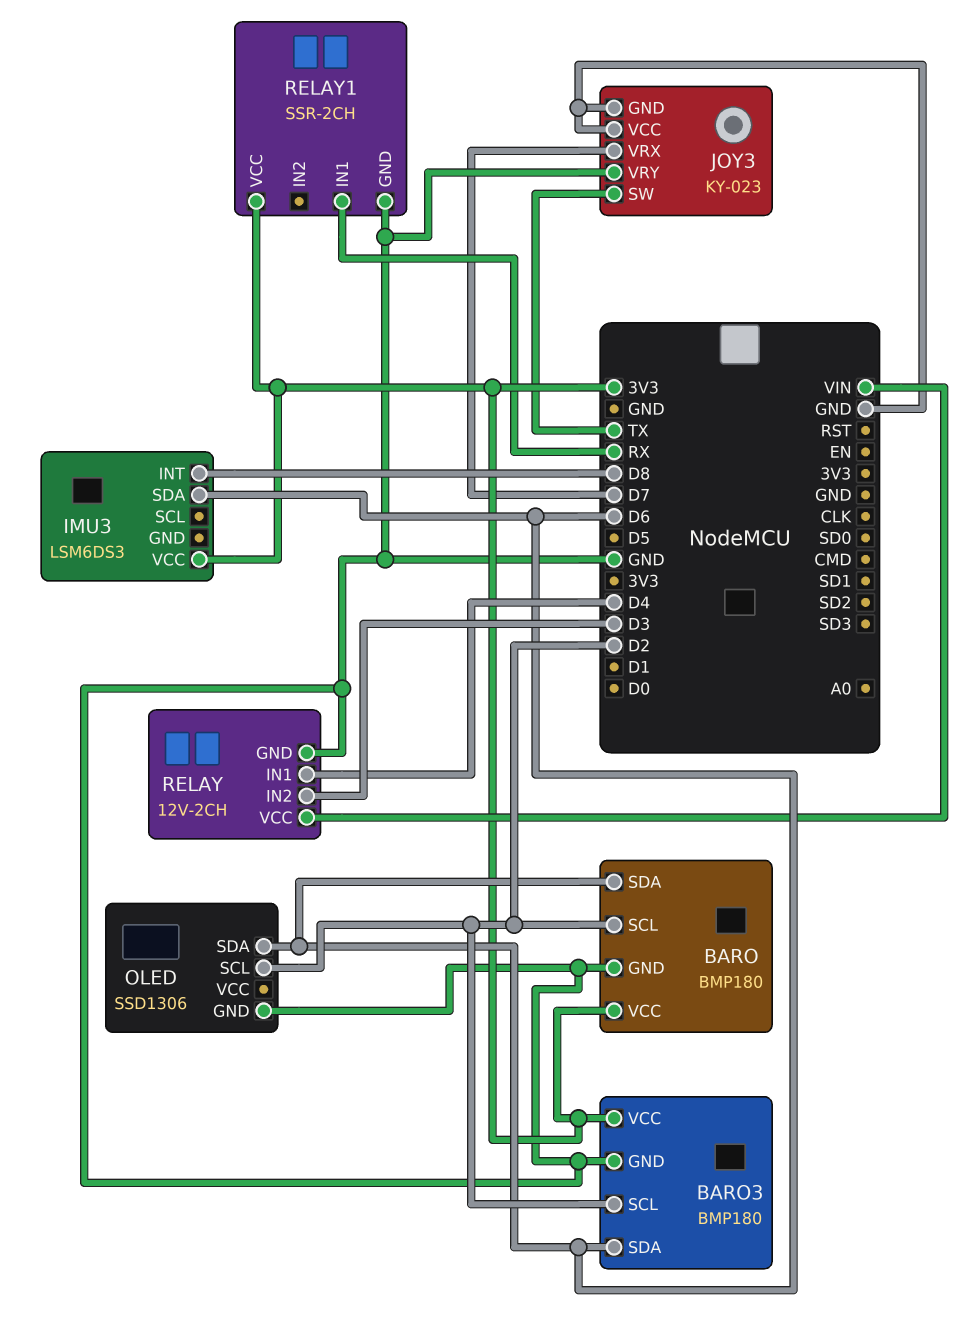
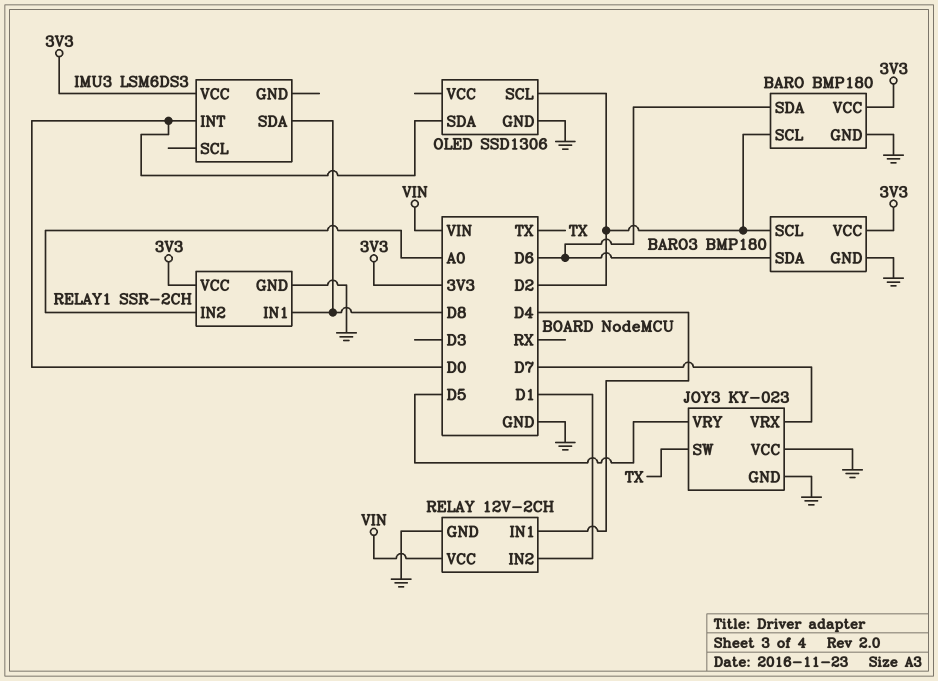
IMU3 pin INT: D8 -> D0
IMU3 pin SDA: D6 -> D8
JOY3 pin VRY: GND -> D5
OLED pin SDA: D6 -> D0
RELAY pin IN2: D3 -> D1
RELAY1 pin IN1: RX -> D8
RELAY1 pin IN2: none -> A0

